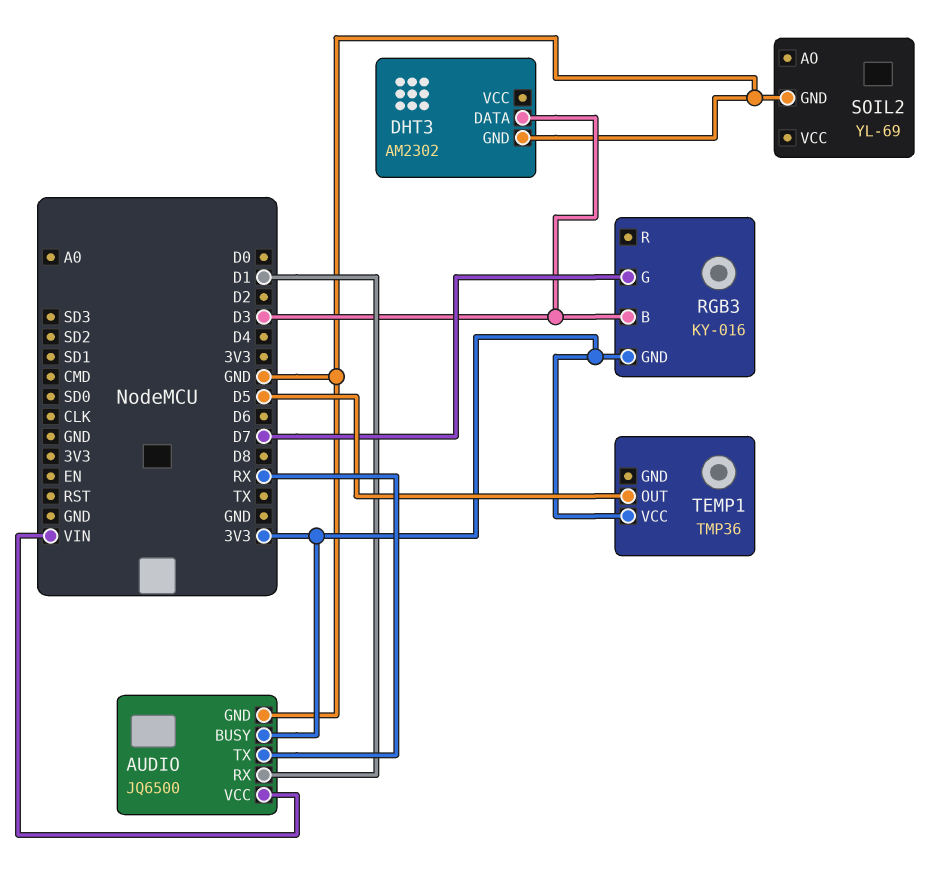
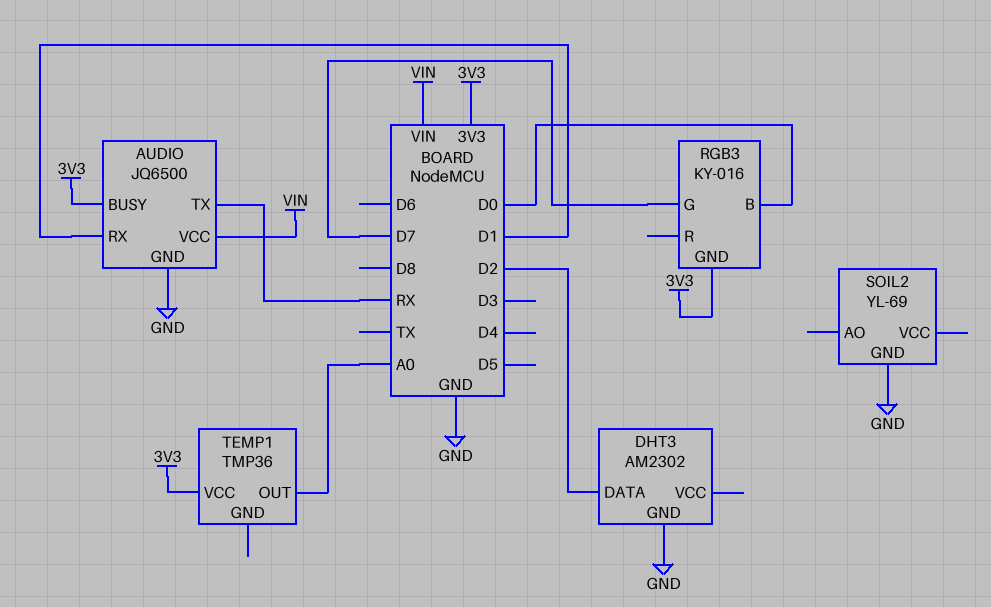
DHT3 pin DATA: D3 -> D2
RGB3 pin B: D3 -> D0
TEMP1 pin OUT: D5 -> A0

